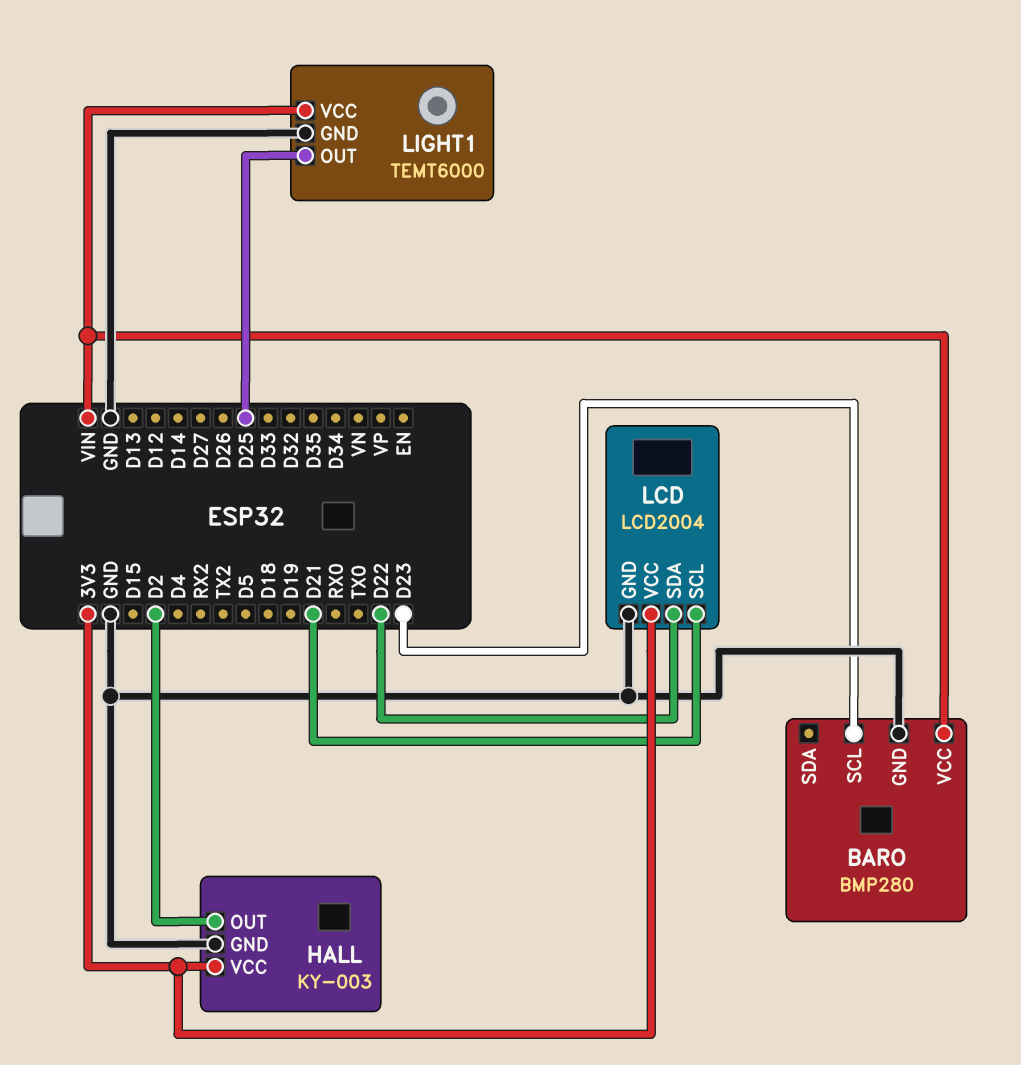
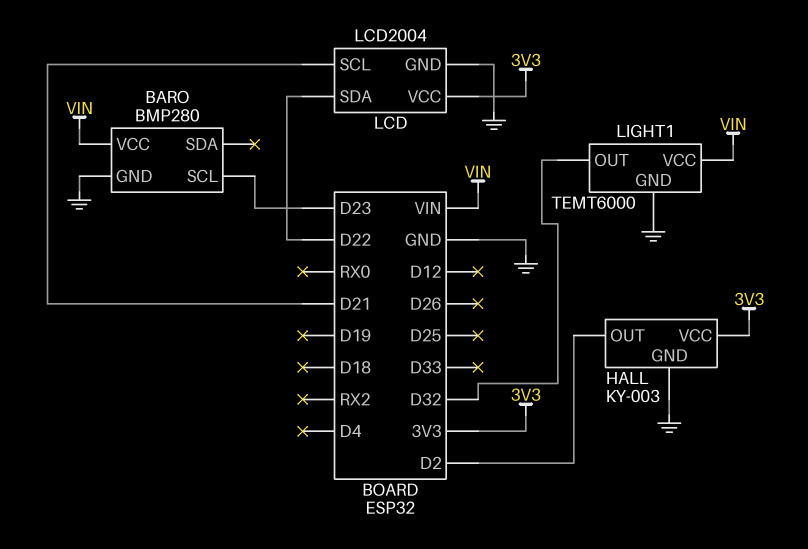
LIGHT1 pin OUT: D25 -> D32

